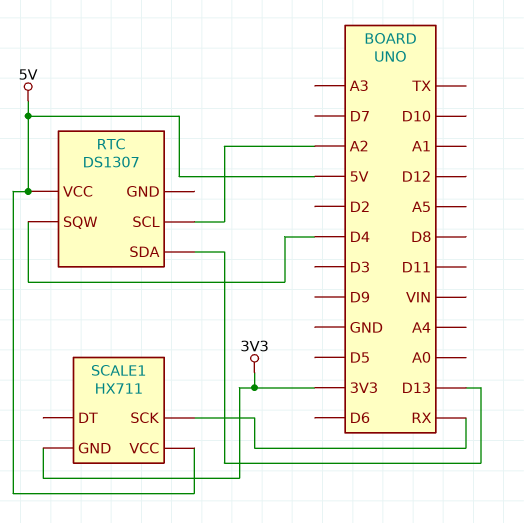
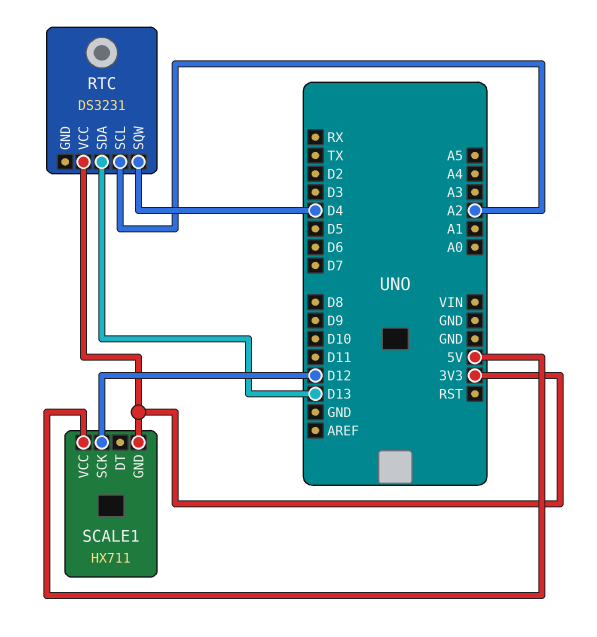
RTC: DS1307 -> DS3231
RTC pin VCC: 5V -> 3V3
SCALE1 pin SCK: RX -> D12

